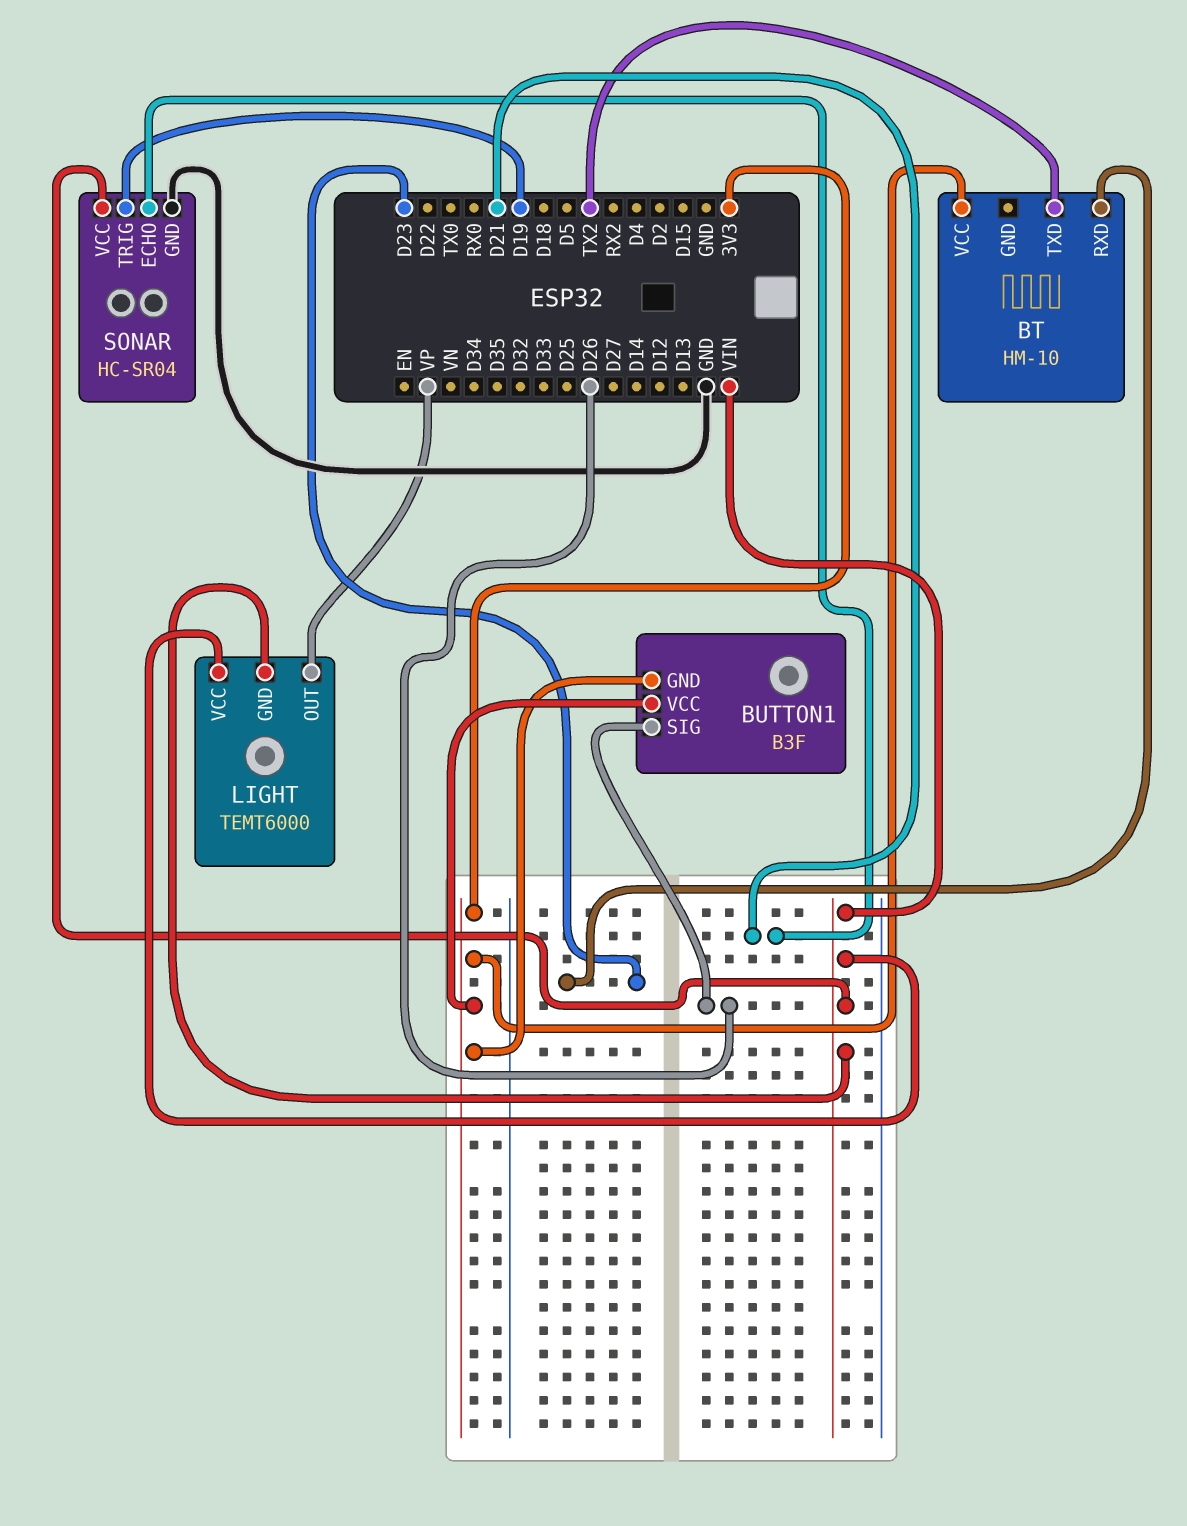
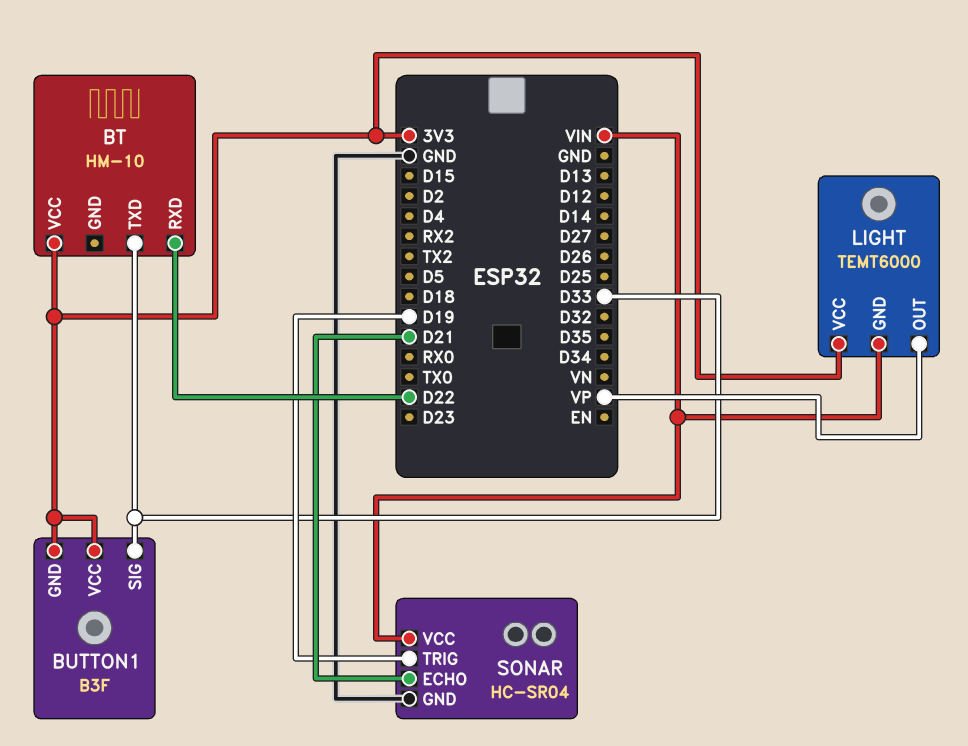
BT pin RXD: D23 -> D22
BT pin TXD: TX2 -> D33
BUTTON1 pin SIG: D26 -> D33
LIGHT pin VCC: VIN -> 3V3

